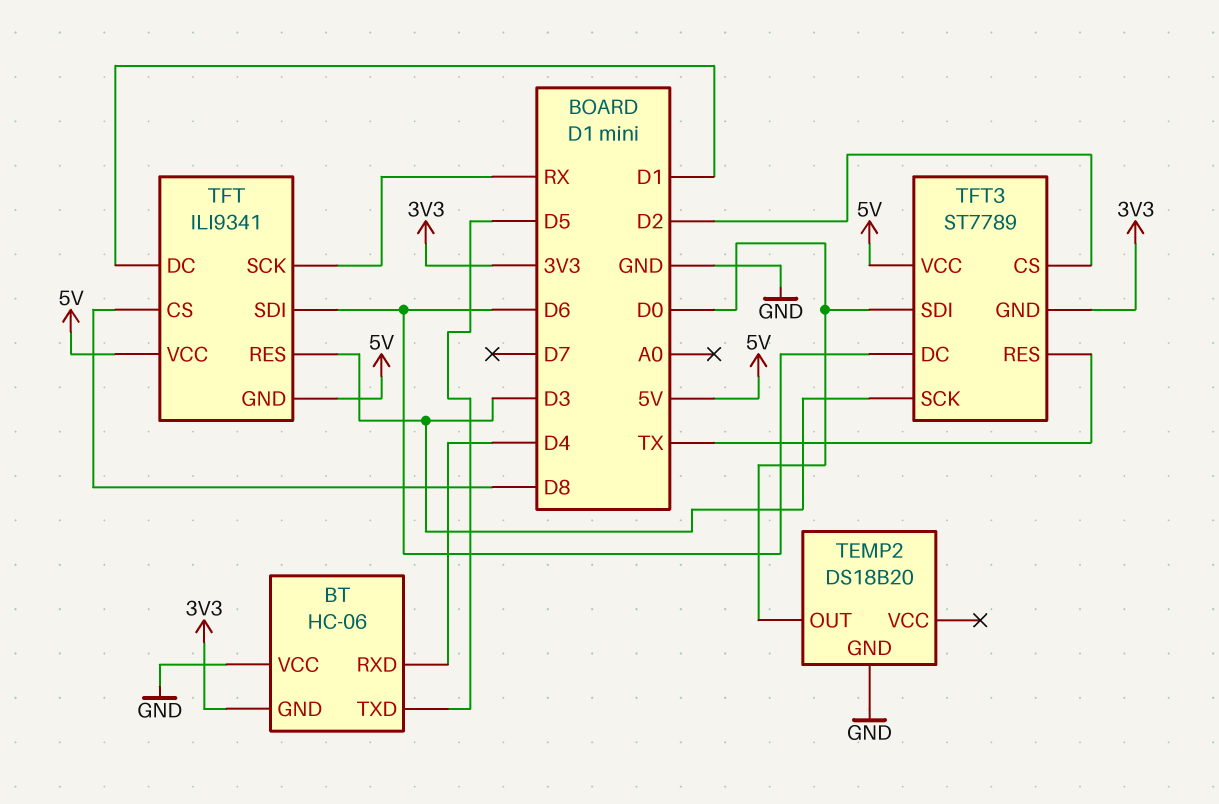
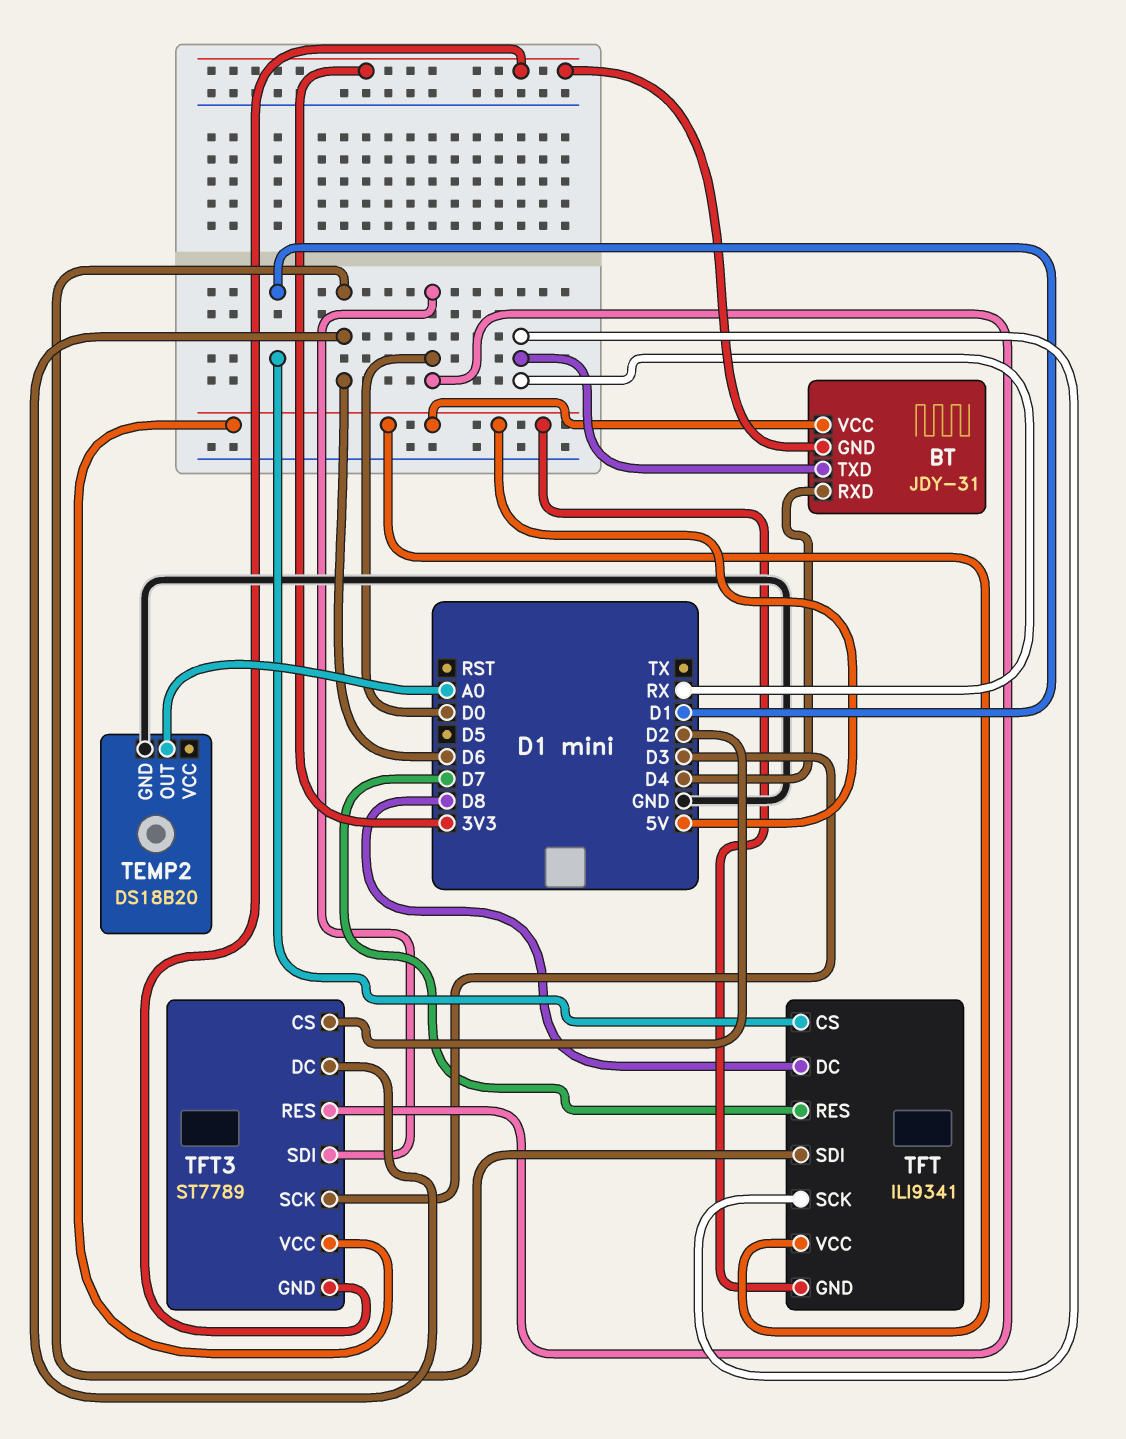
BT: HC-06 -> JDY-31
BT pin TXD: D5 -> RX
BT pin VCC: GND -> 5V
TEMP2 pin OUT: D0 -> A0
TFT pin CS: D8 -> D1
TFT pin DC: D1 -> D8
TFT pin RES: D3 -> D7
TFT3 pin RES: TX -> D0

